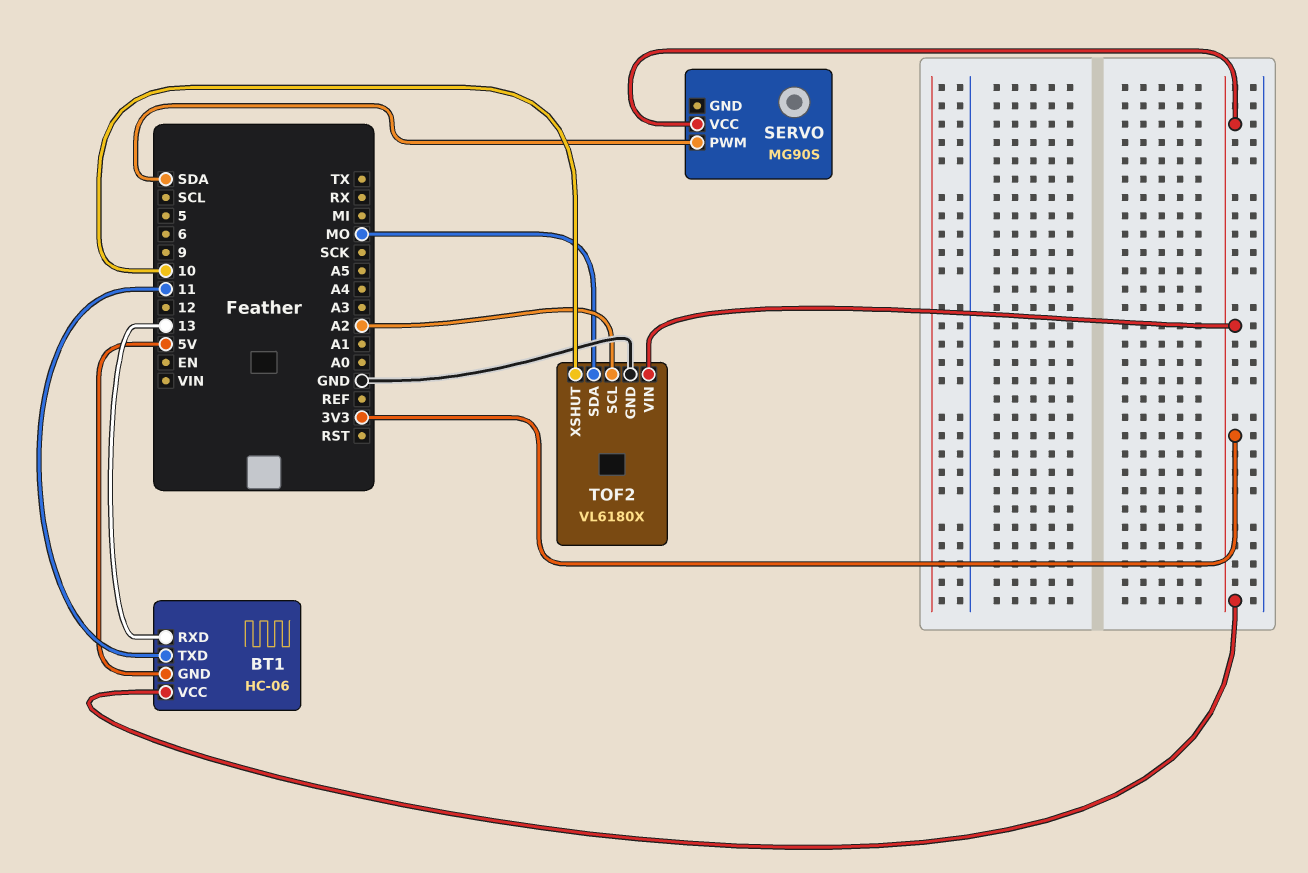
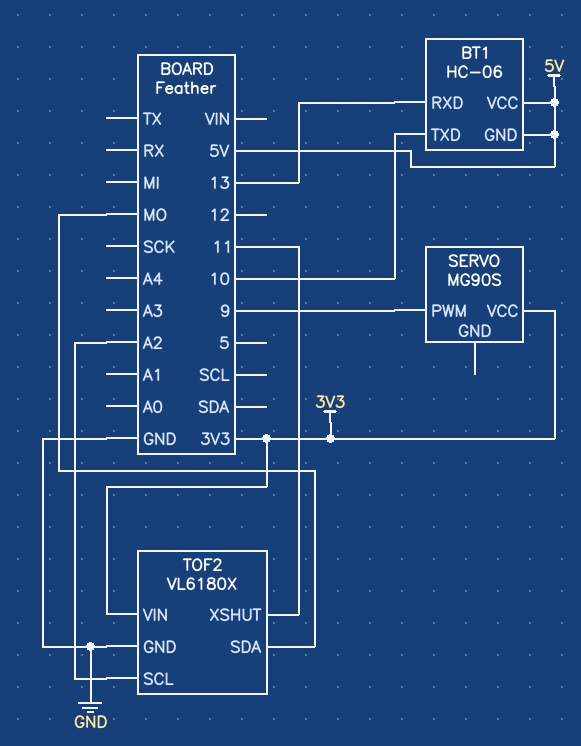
BT1 pin TXD: 11 -> 10
BT1 pin VCC: 3V3 -> 5V
SERVO pin PWM: SDA -> 9
TOF2 pin XSHUT: 10 -> 11

